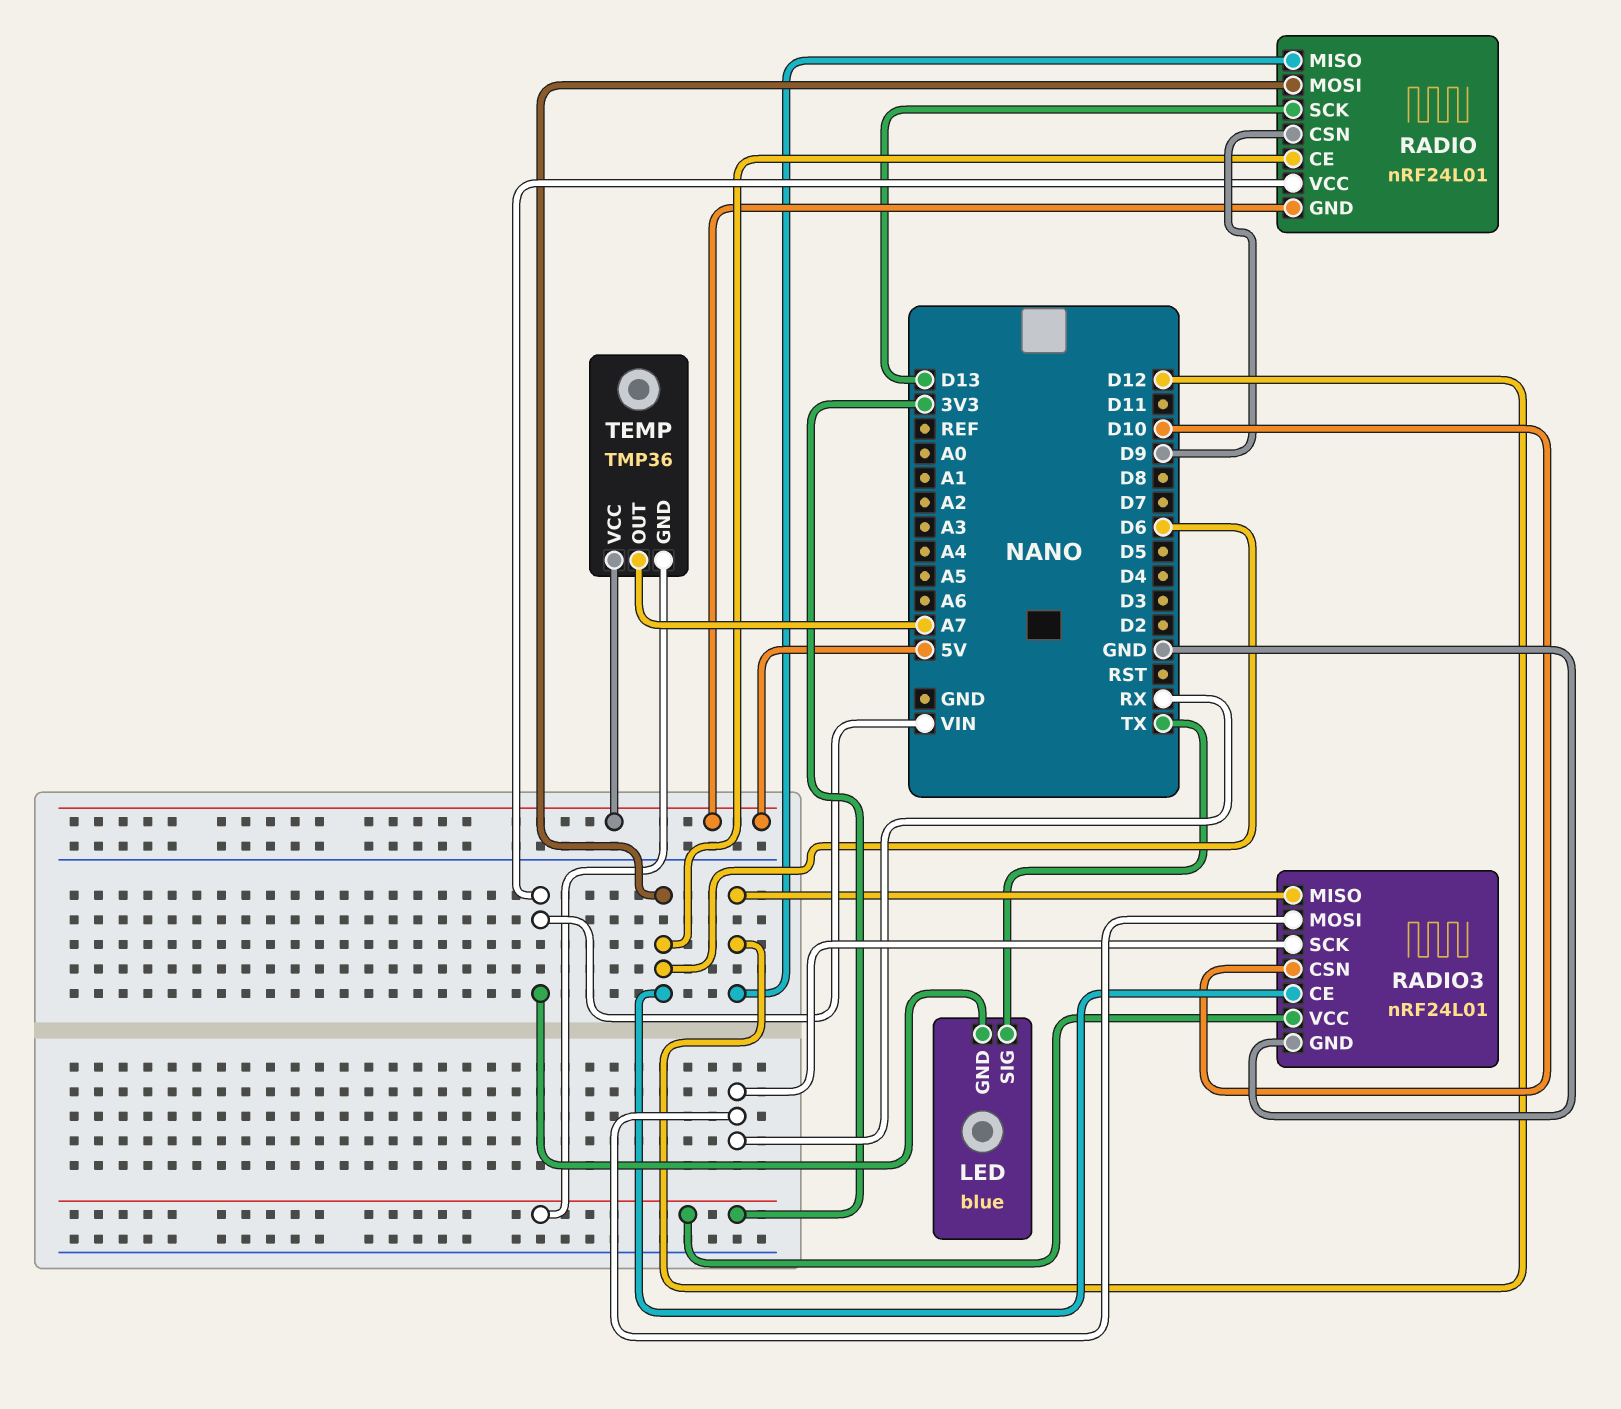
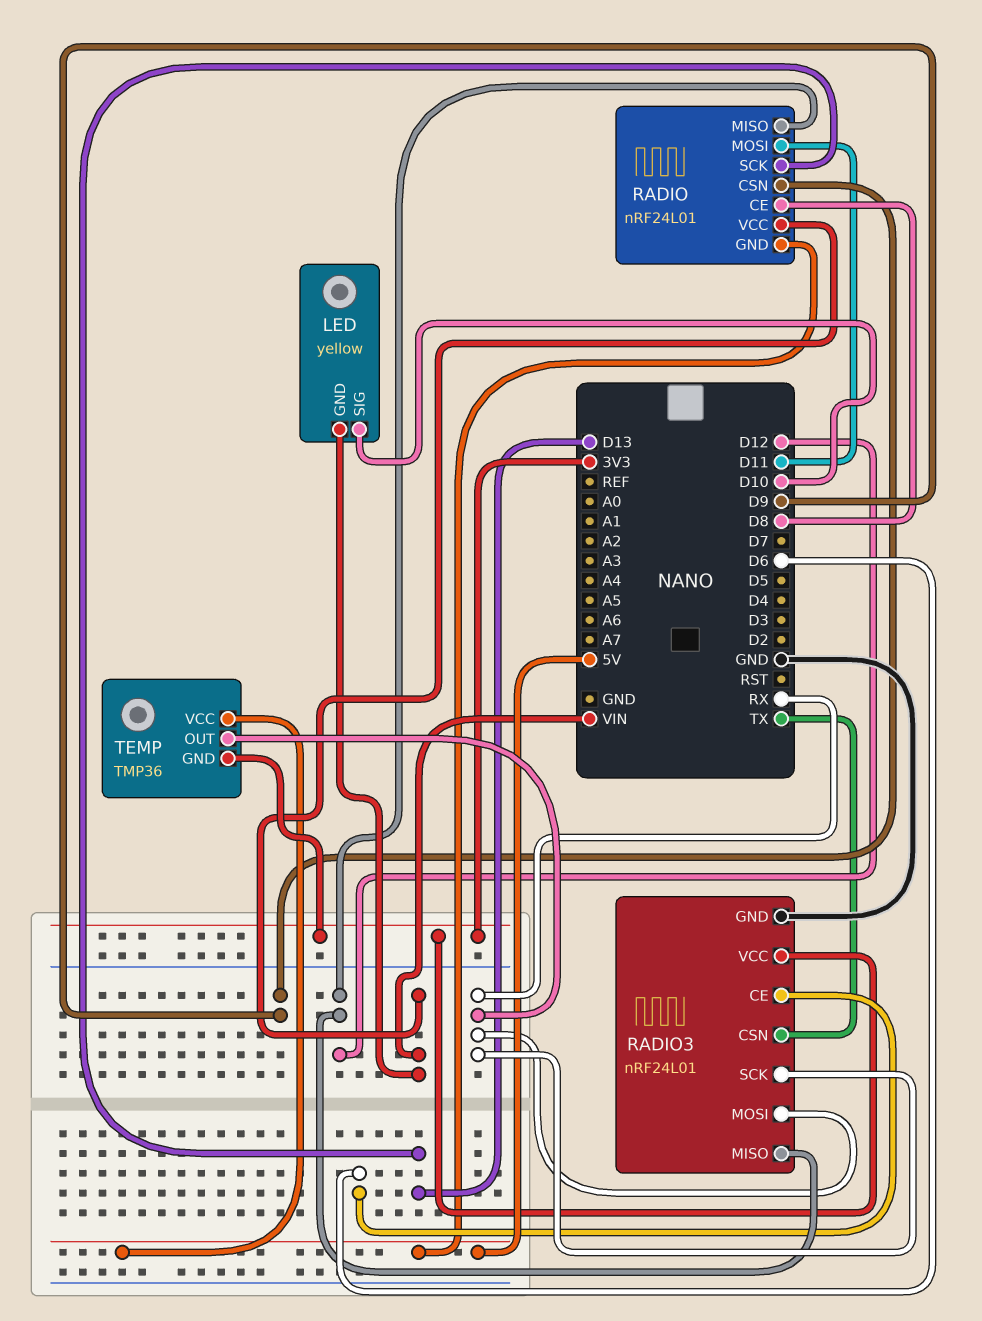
LED: blue -> yellow
LED pin SIG: TX -> D10
RADIO pin CE: D6 -> D8
RADIO pin MOSI: D6 -> D11
RADIO3 pin CSN: D10 -> TX
TEMP pin OUT: A7 -> RX

